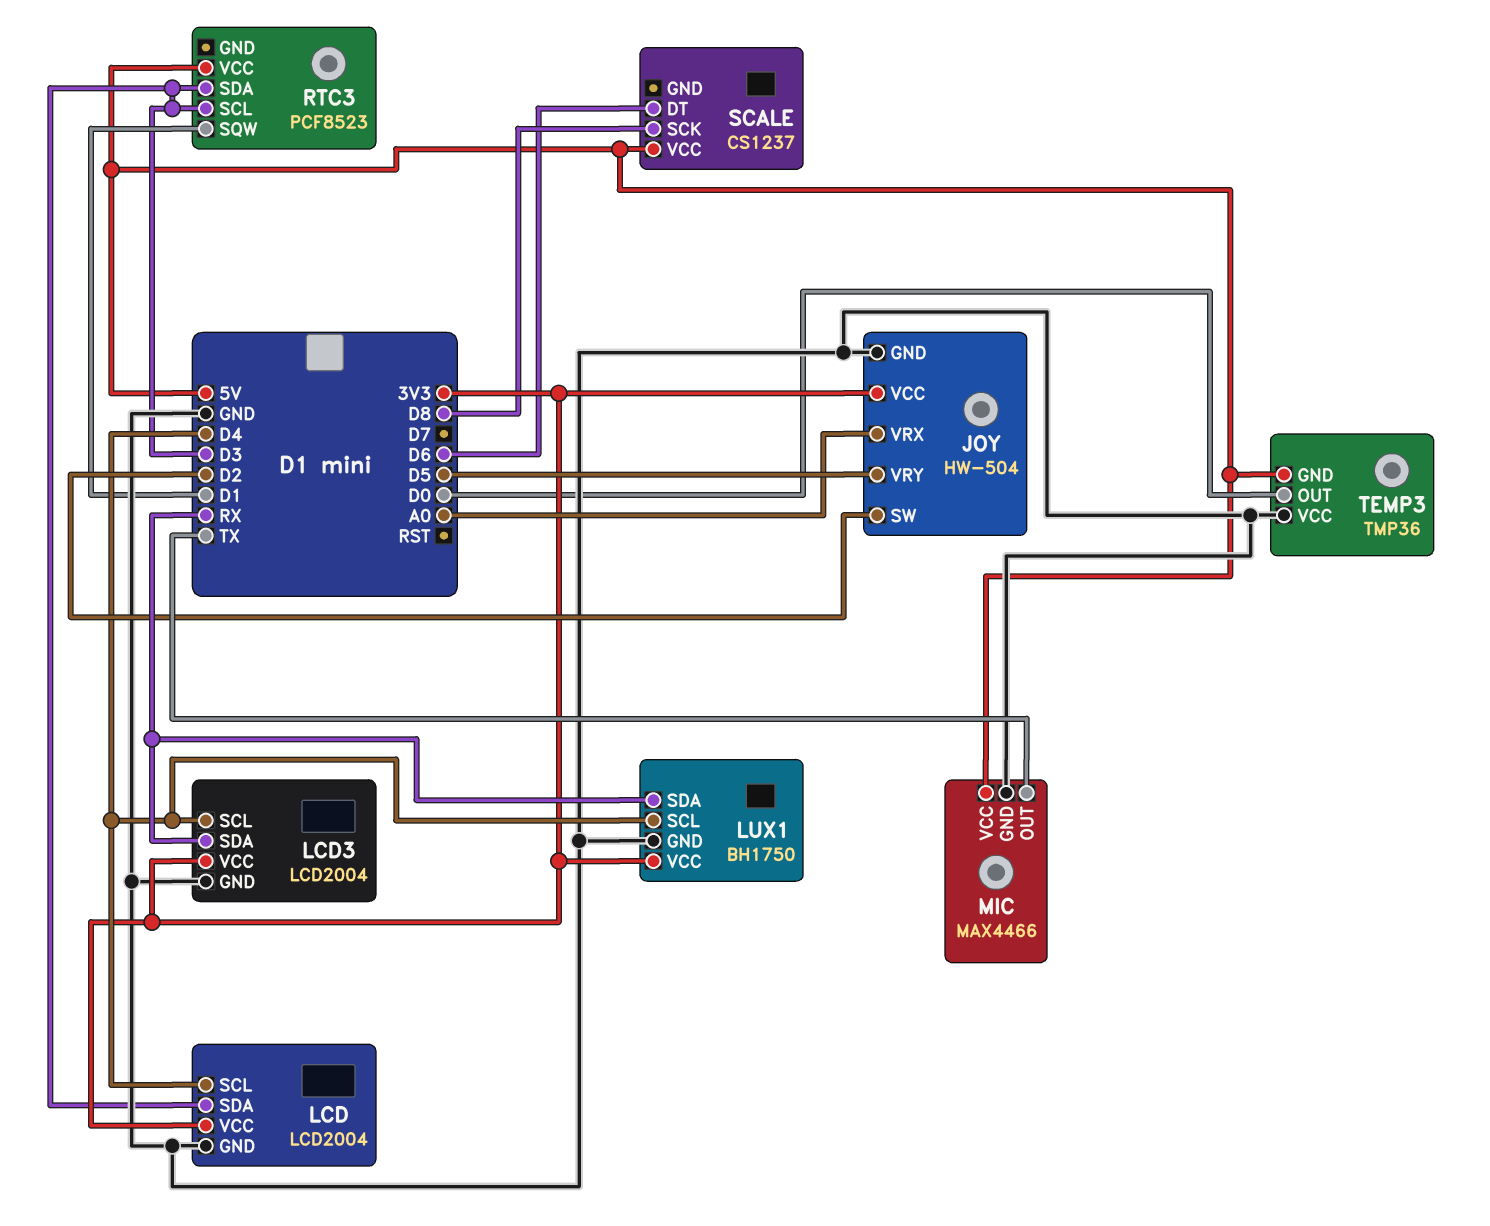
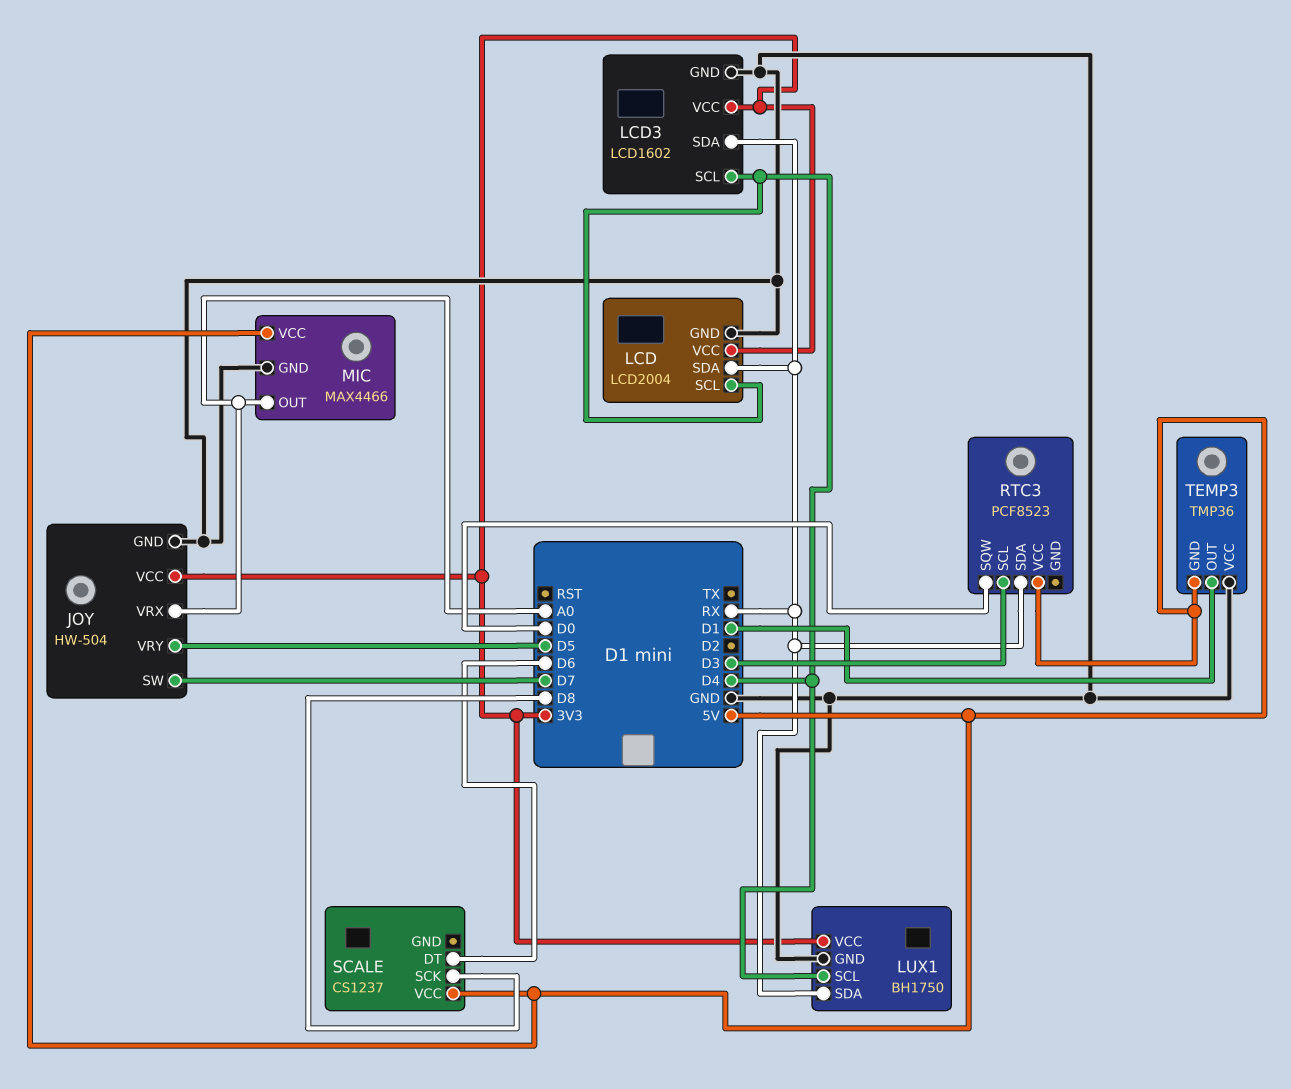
JOY pin SW: D2 -> D7
LCD pin SDA: D3 -> RX
LCD3: LCD2004 -> LCD1602
MIC pin OUT: TX -> A0
RTC3 pin SDA: D3 -> RX
RTC3 pin SQW: D1 -> D0
TEMP3 pin OUT: D0 -> D1

